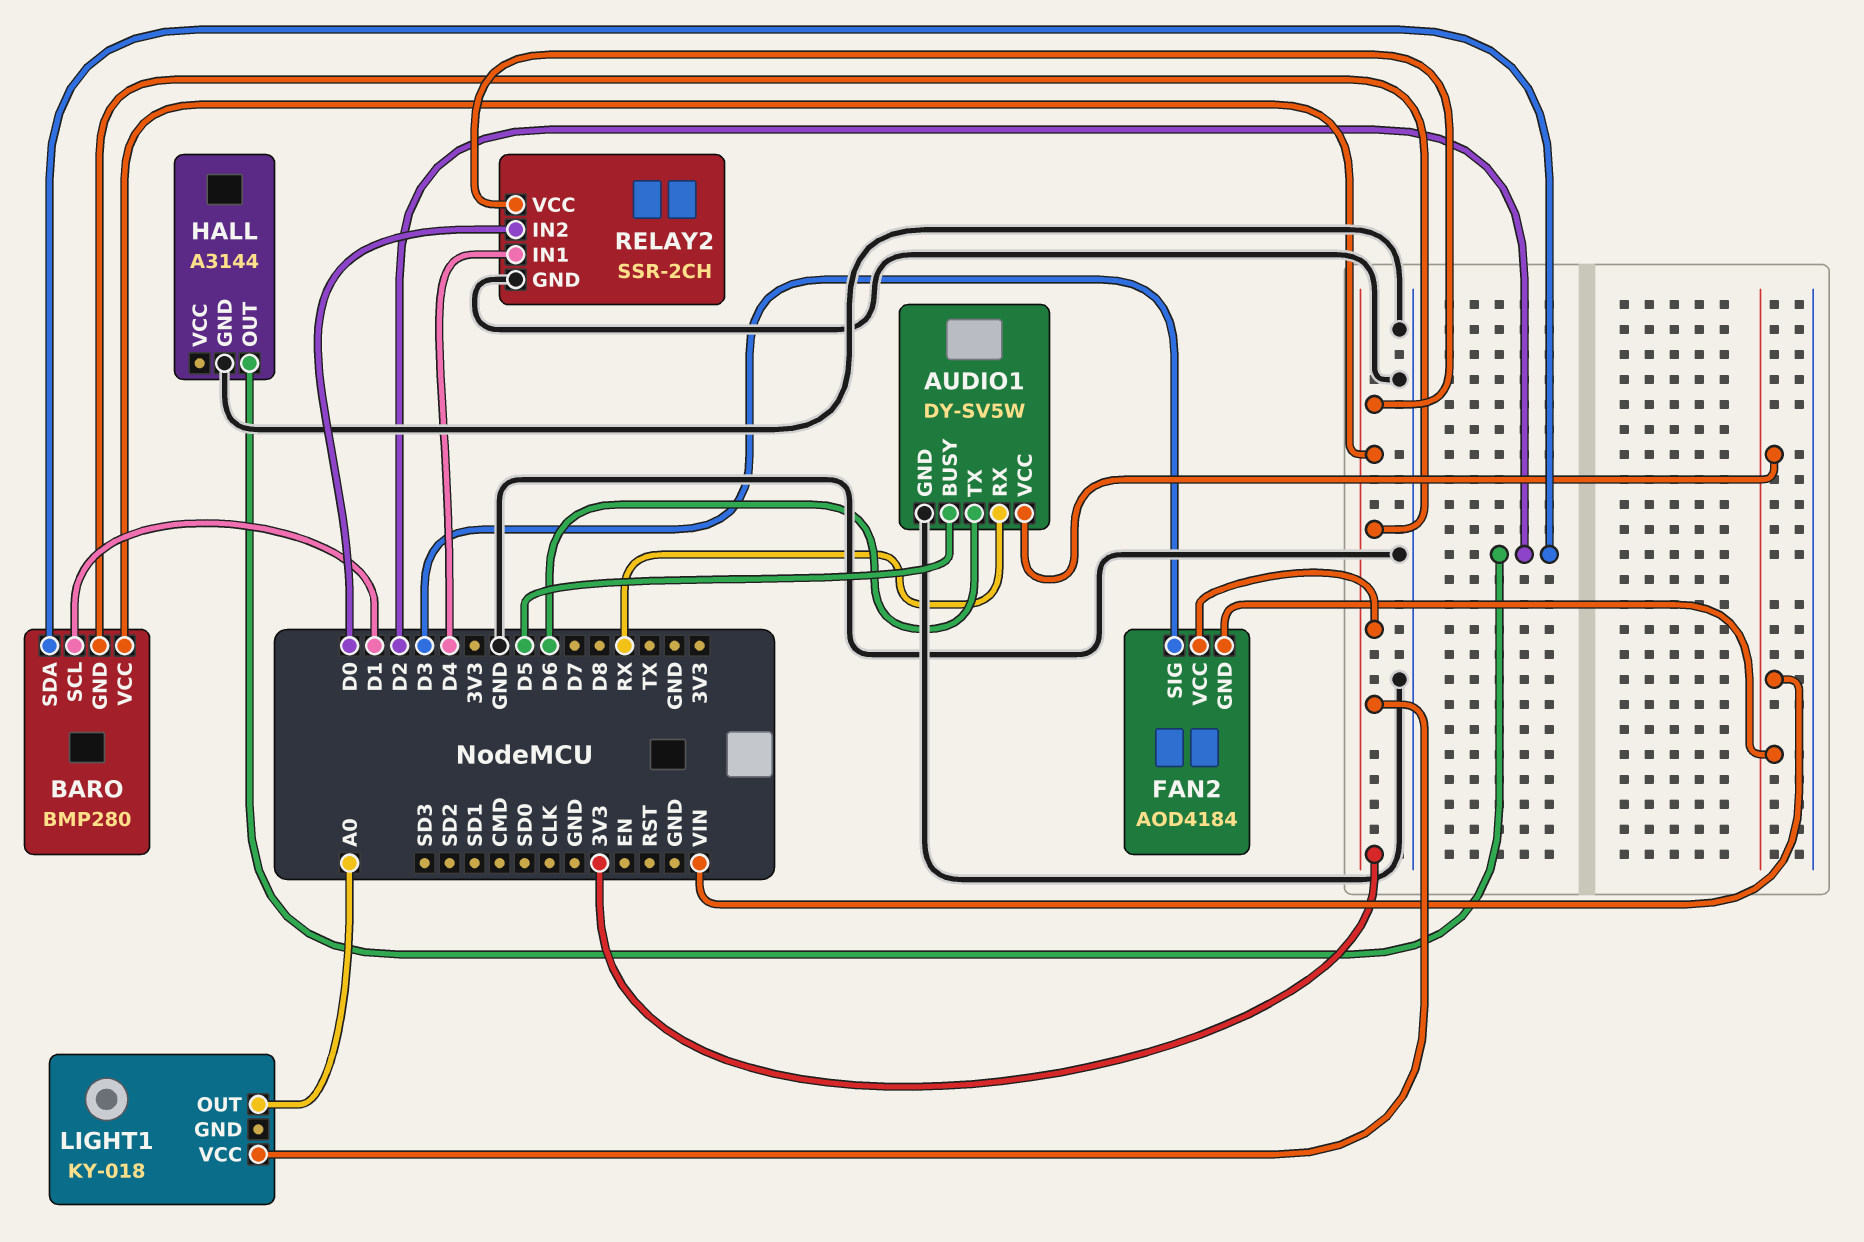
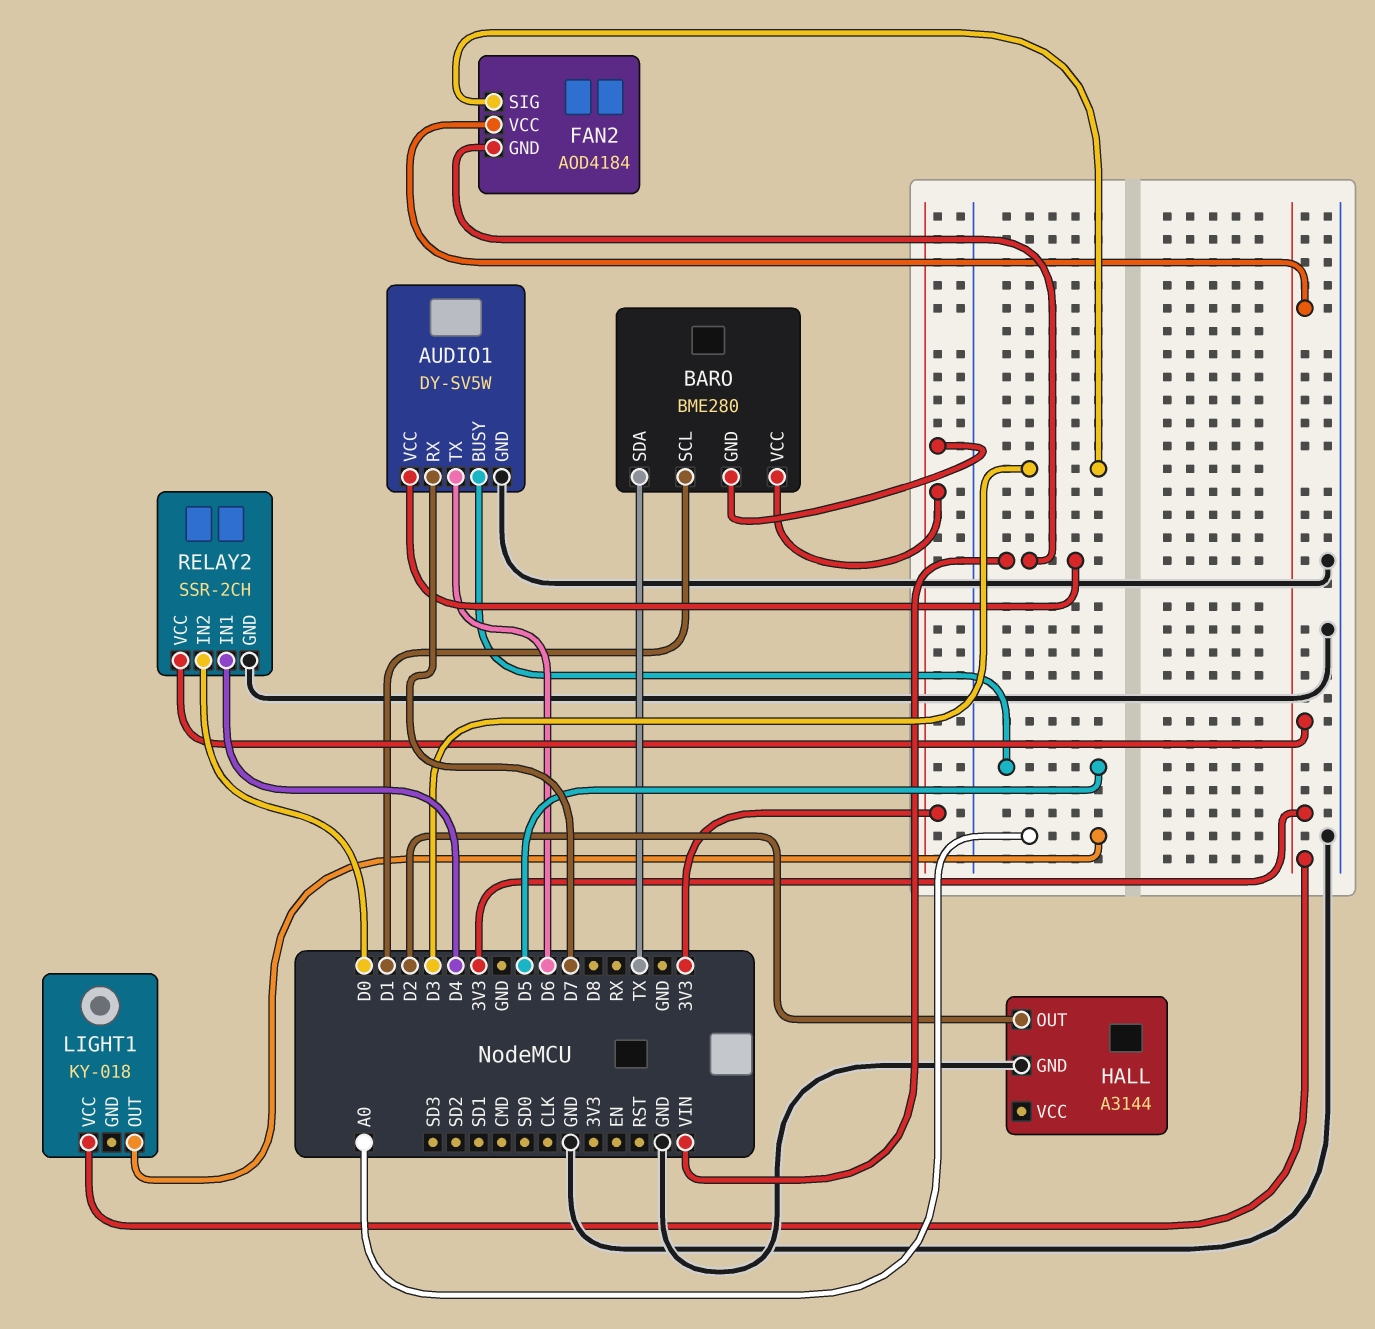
AUDIO1 pin RX: RX -> D7
BARO: BMP280 -> BME280
BARO pin SDA: D2 -> TX

